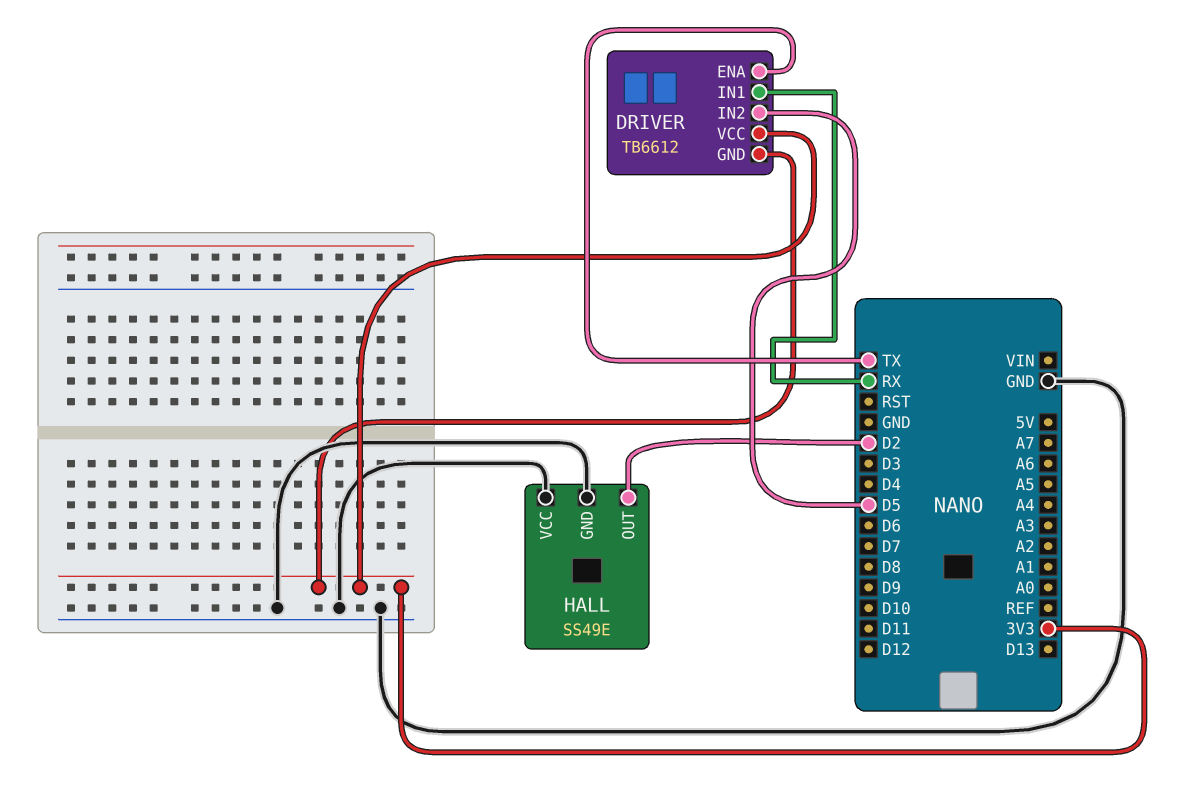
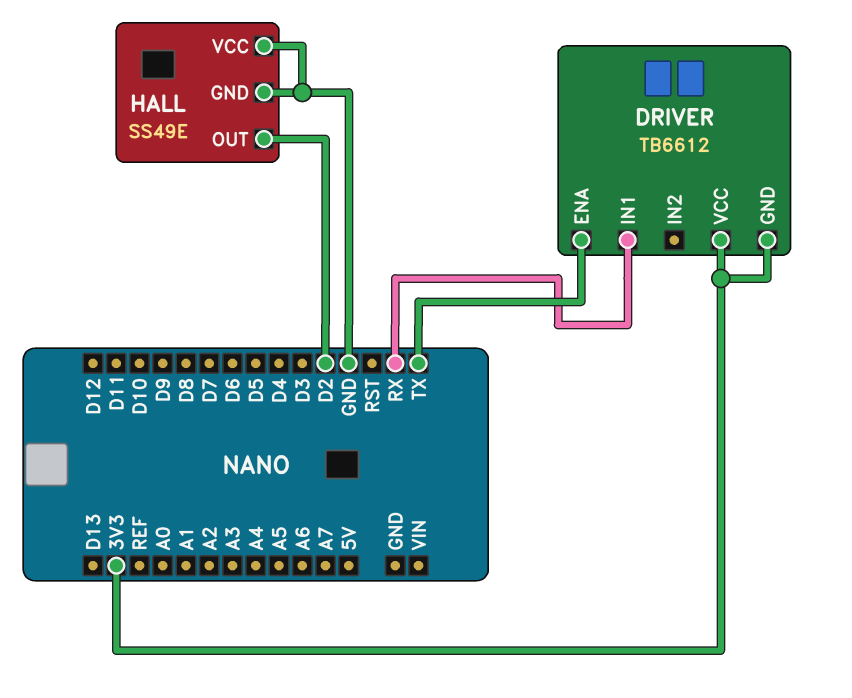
DRIVER pin IN2: D5 -> none

